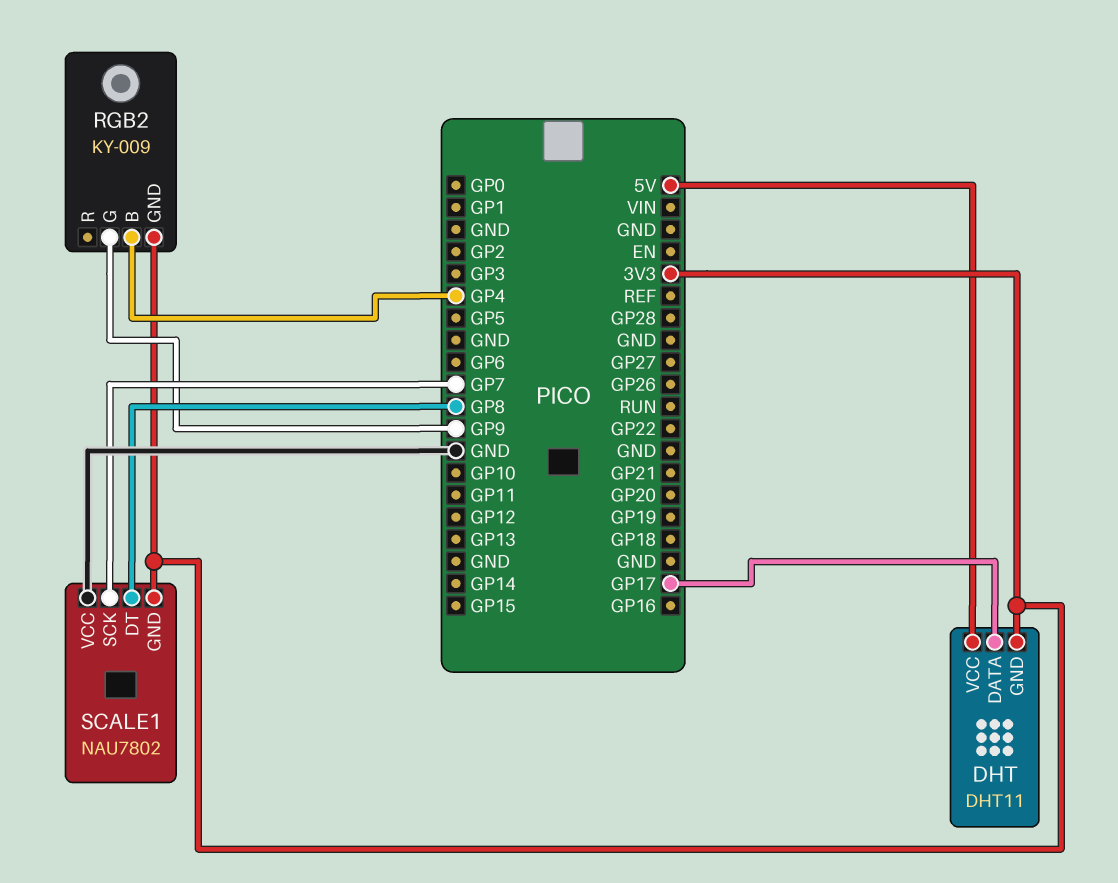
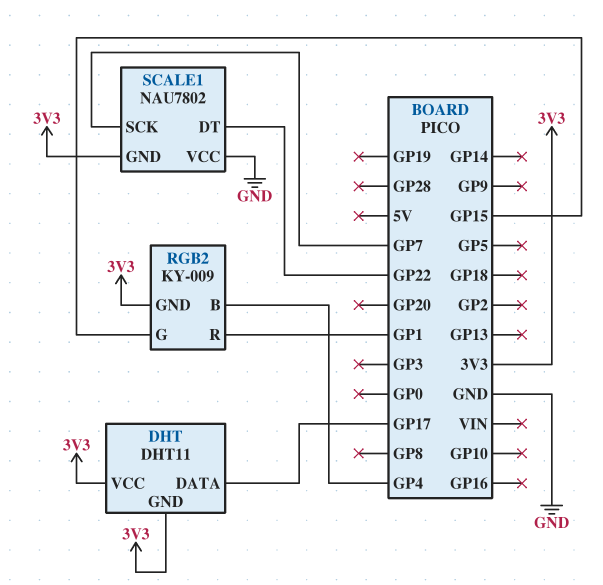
DHT pin VCC: 5V -> 3V3
RGB2 pin G: GP9 -> GP15
RGB2 pin R: none -> GP1
SCALE1 pin DT: GP8 -> GP22

